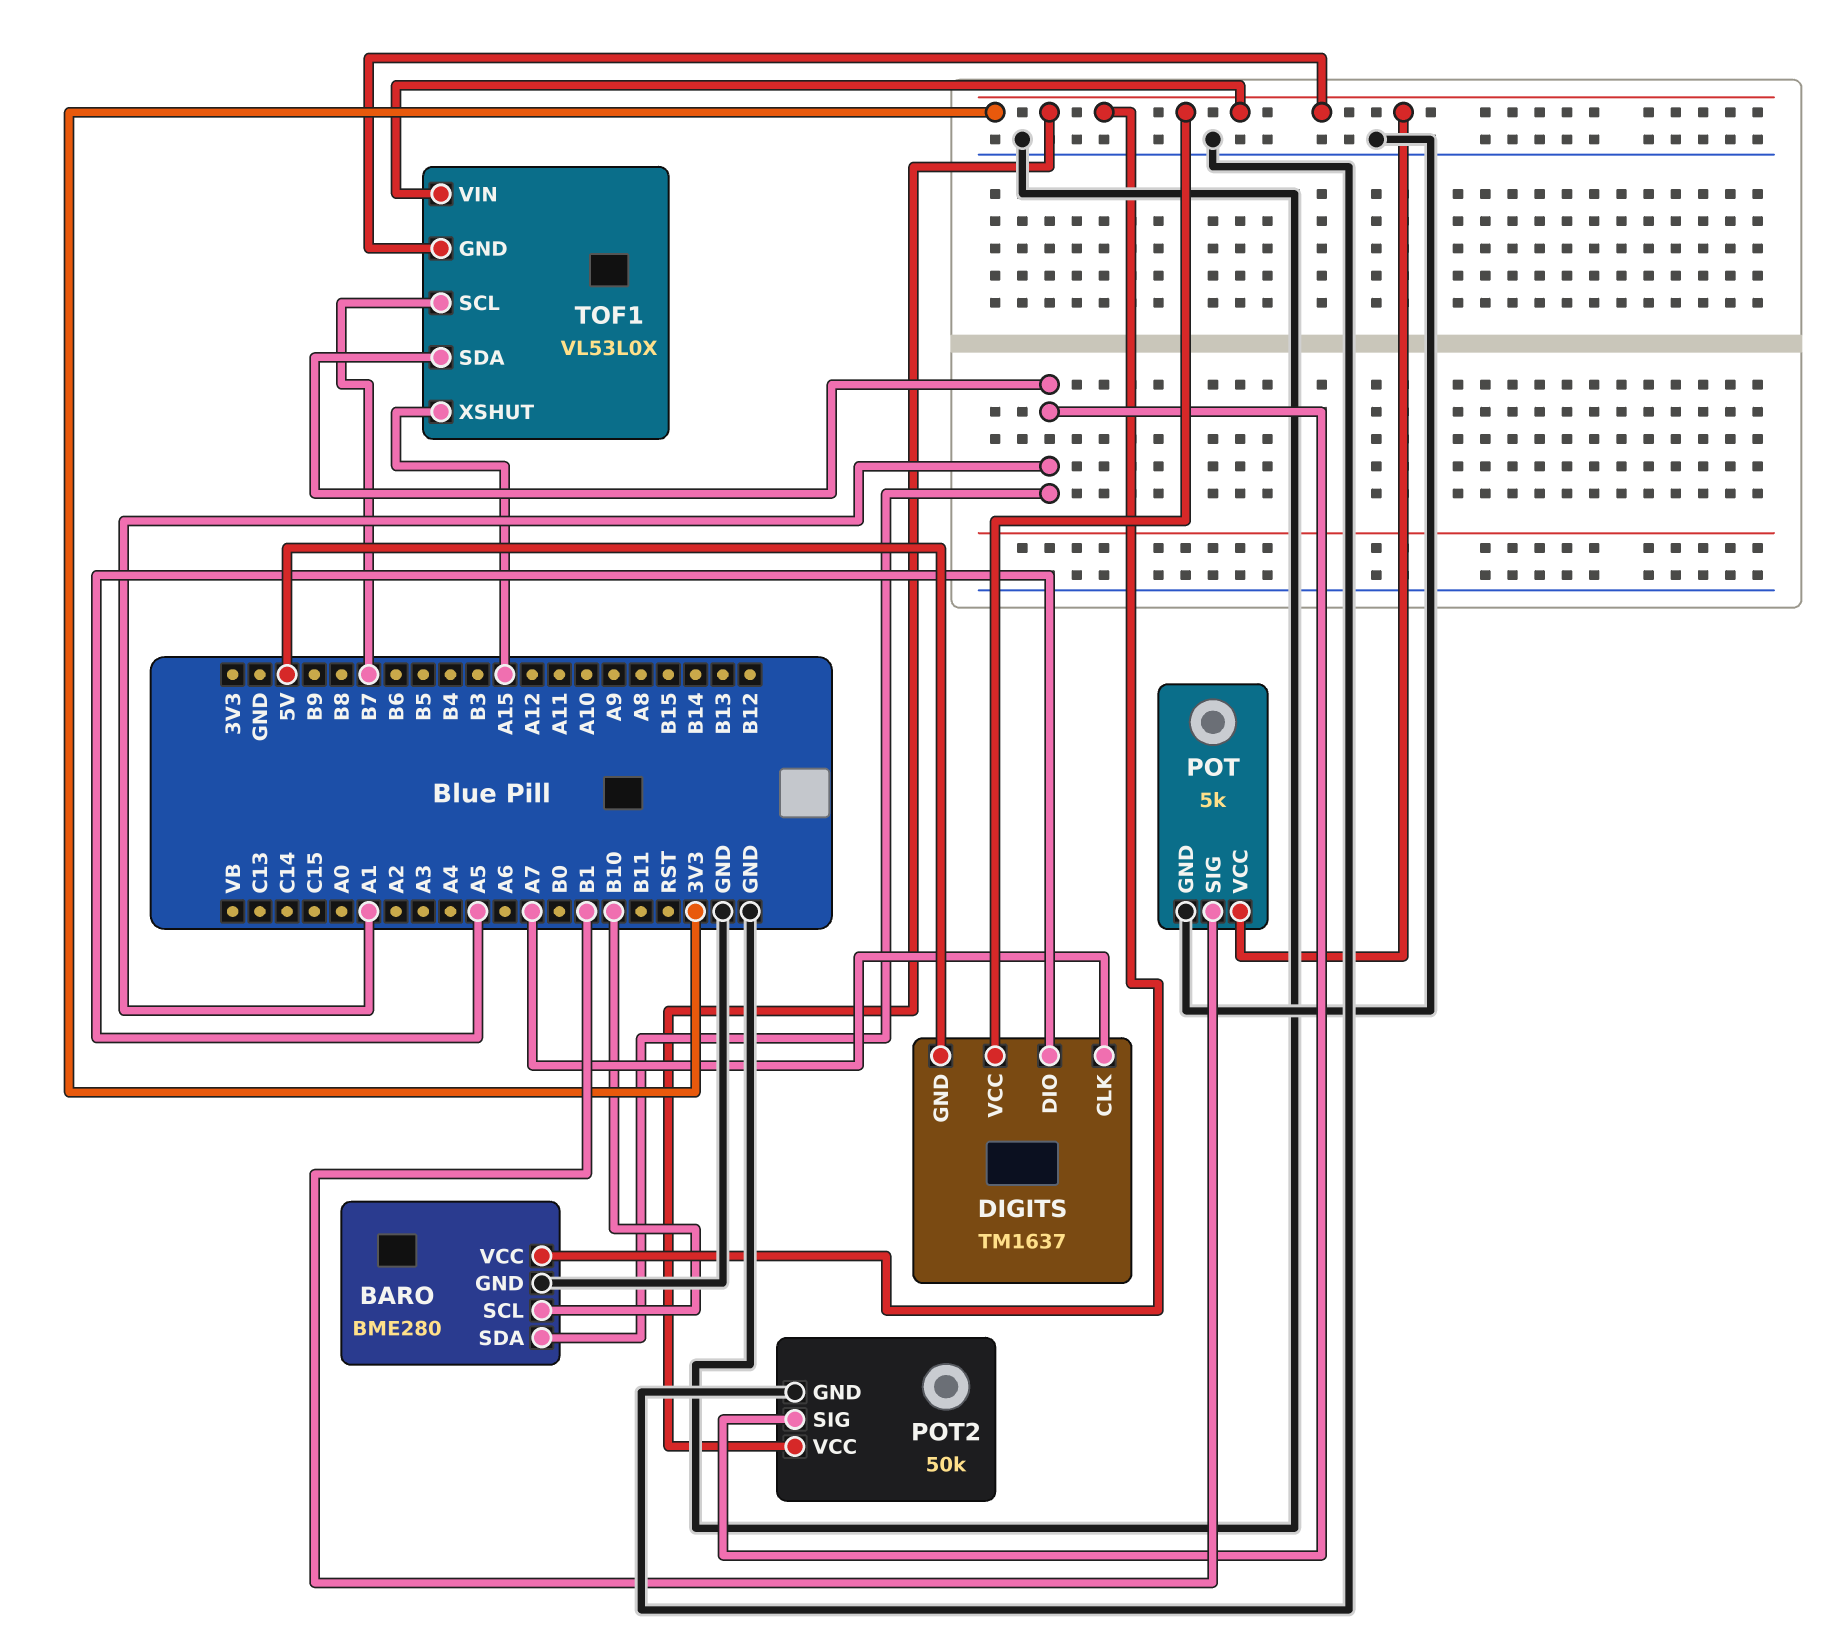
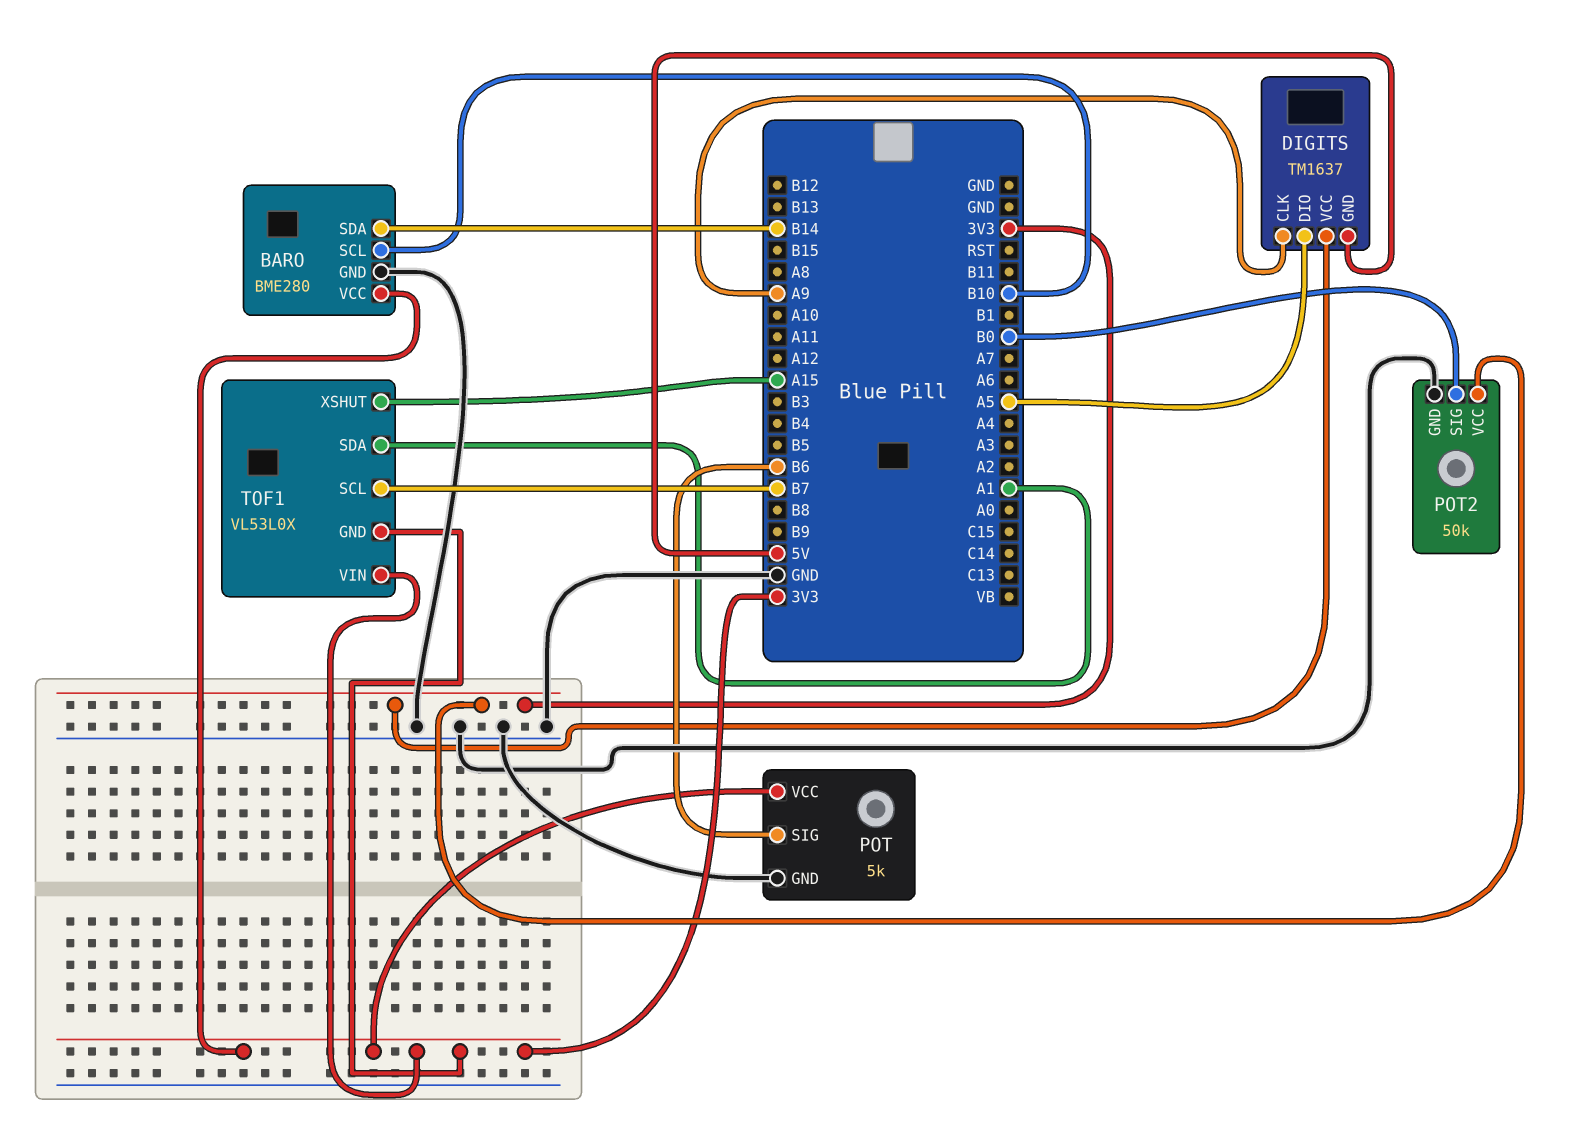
BARO pin SDA: A1 -> B14
DIGITS pin CLK: A7 -> A9
POT pin SIG: B1 -> B6
POT2 pin SIG: A1 -> B0

